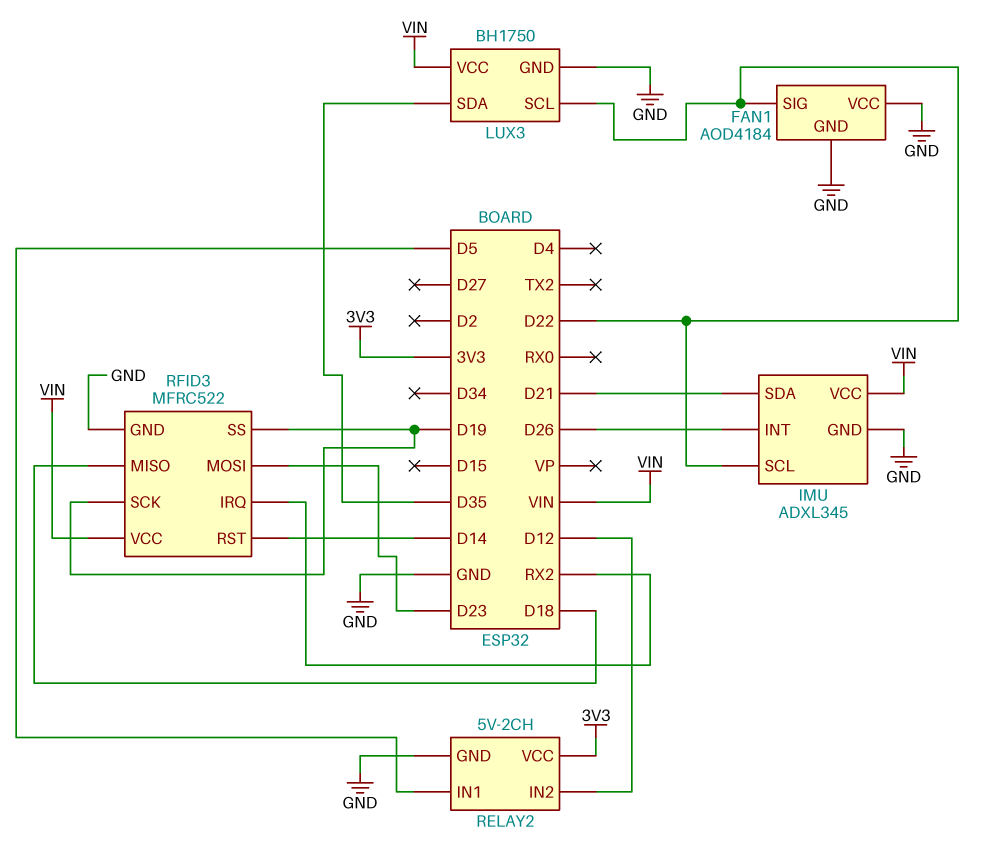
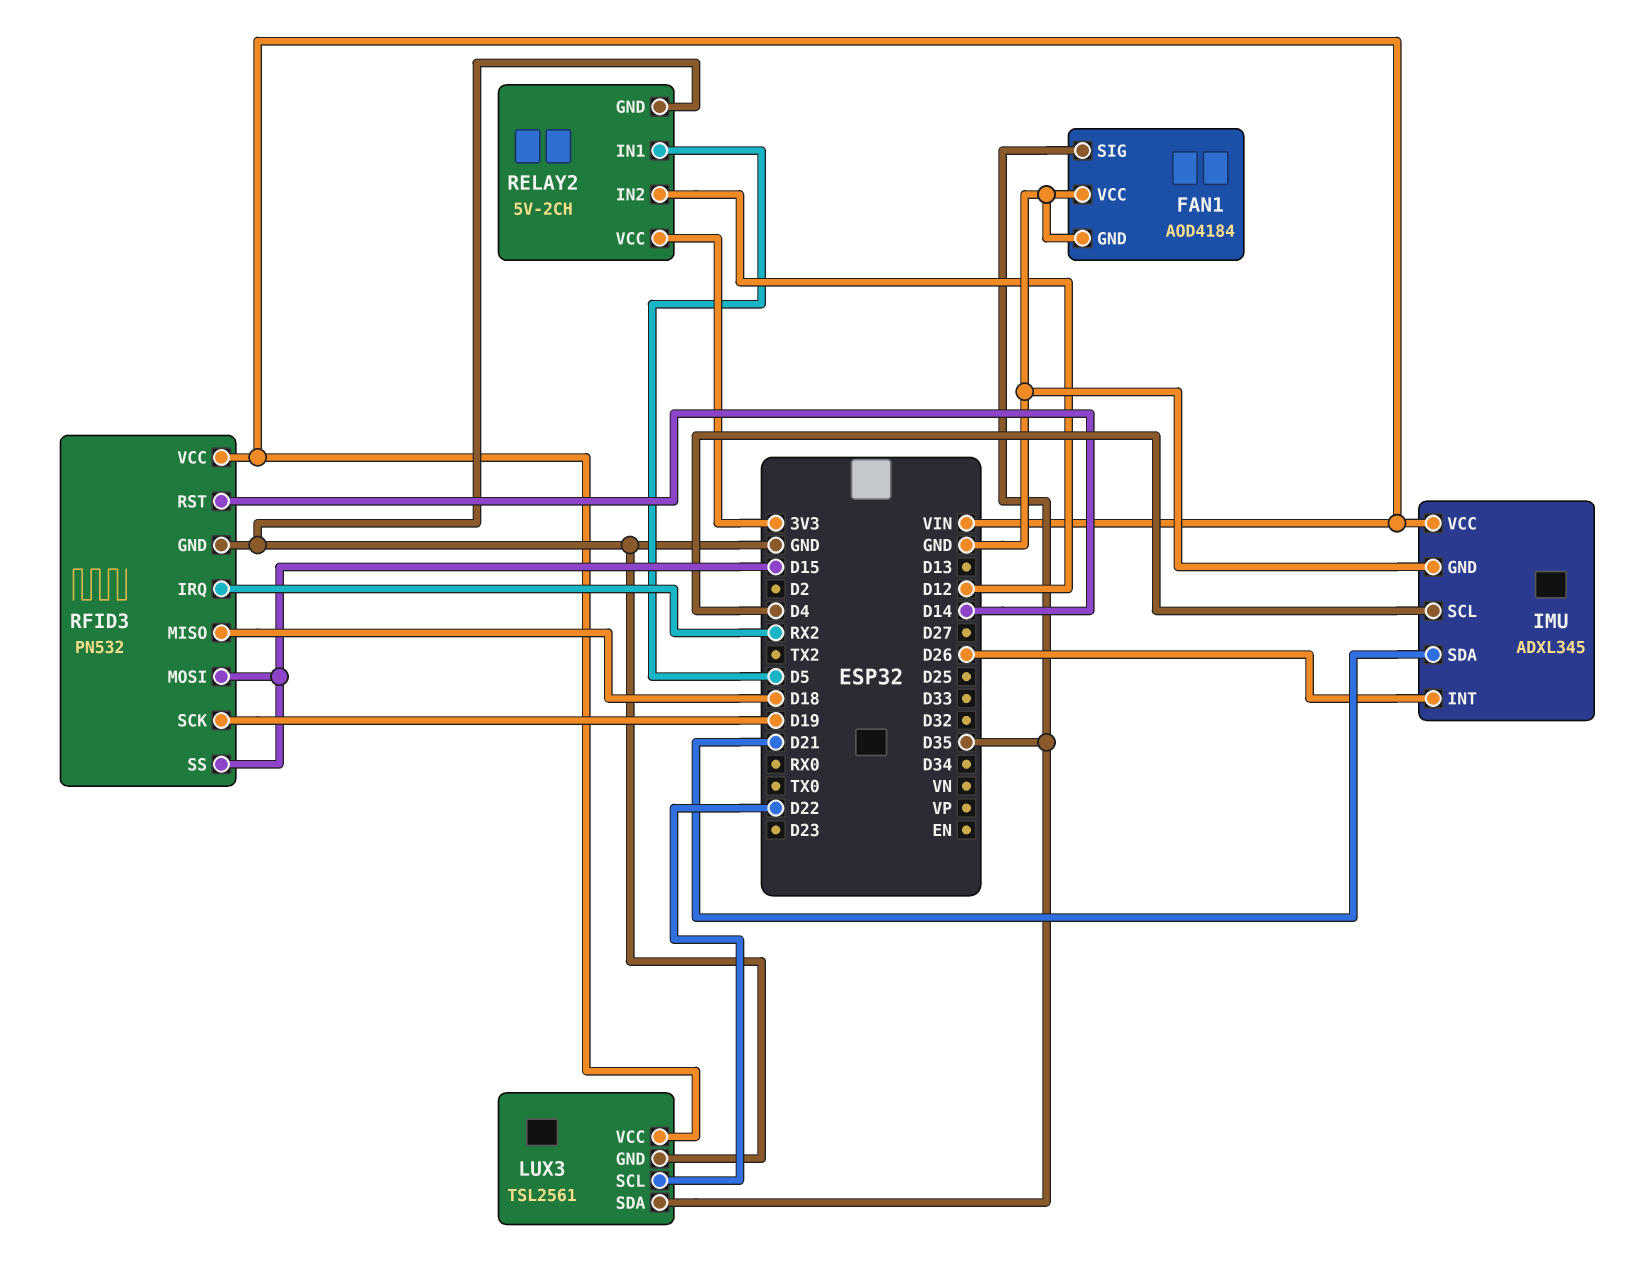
FAN1 pin SIG: D22 -> D35
IMU pin SCL: D22 -> D4
LUX3: BH1750 -> TSL2561
RFID3: MFRC522 -> PN532
RFID3 pin MOSI: D23 -> D15
RFID3 pin SS: D19 -> D15

